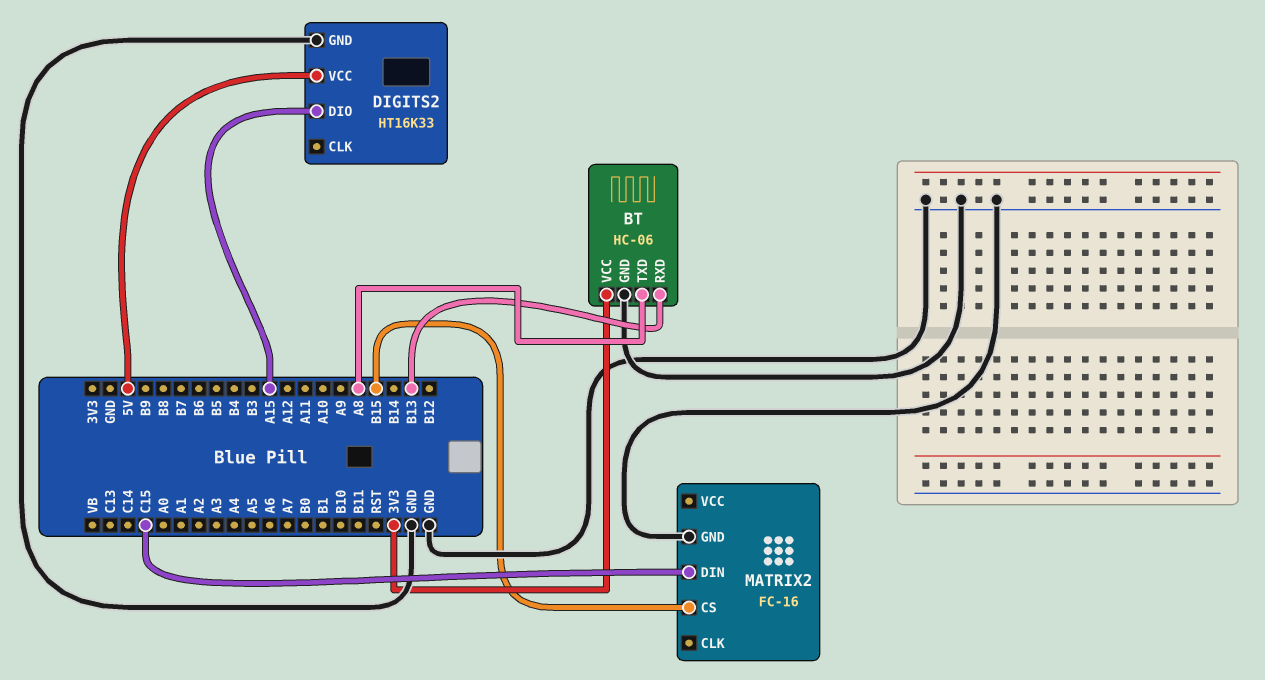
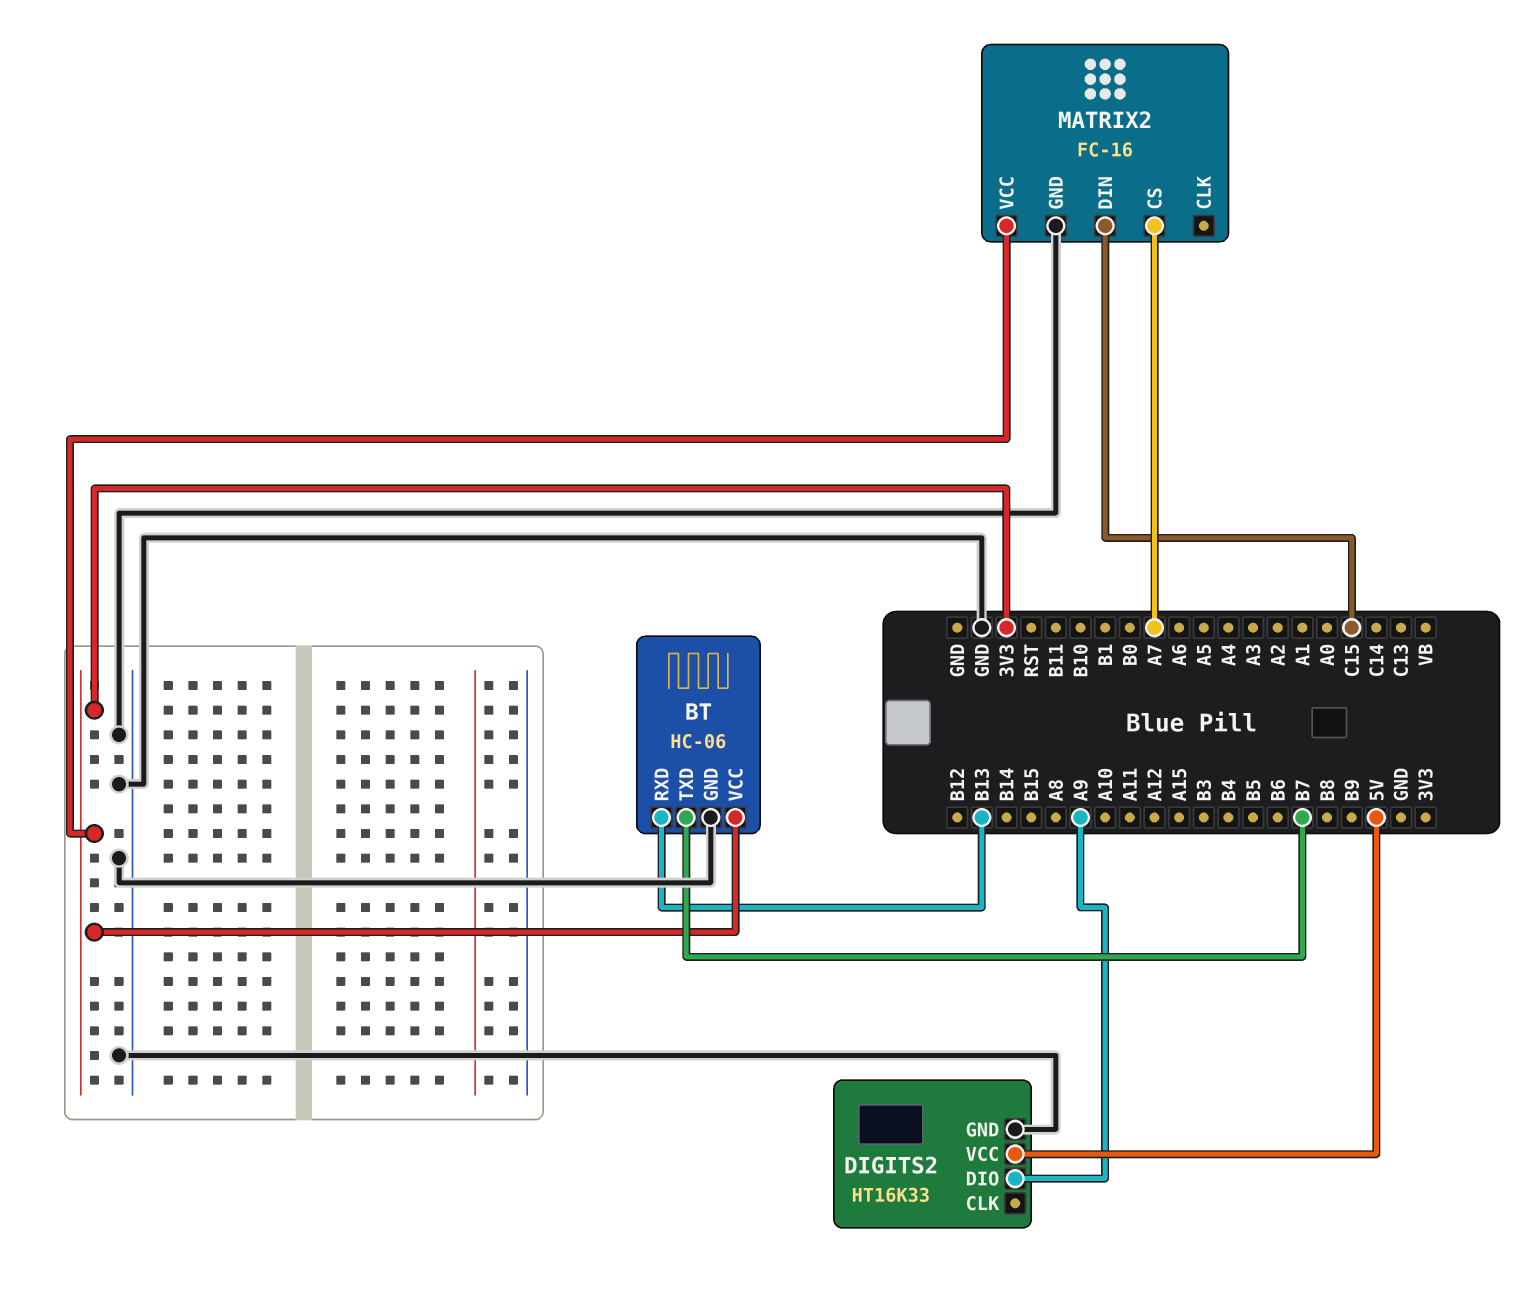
BT pin TXD: A8 -> B7
DIGITS2 pin DIO: A15 -> A9
MATRIX2 pin CS: B15 -> A7
MATRIX2 pin VCC: none -> 3V3

